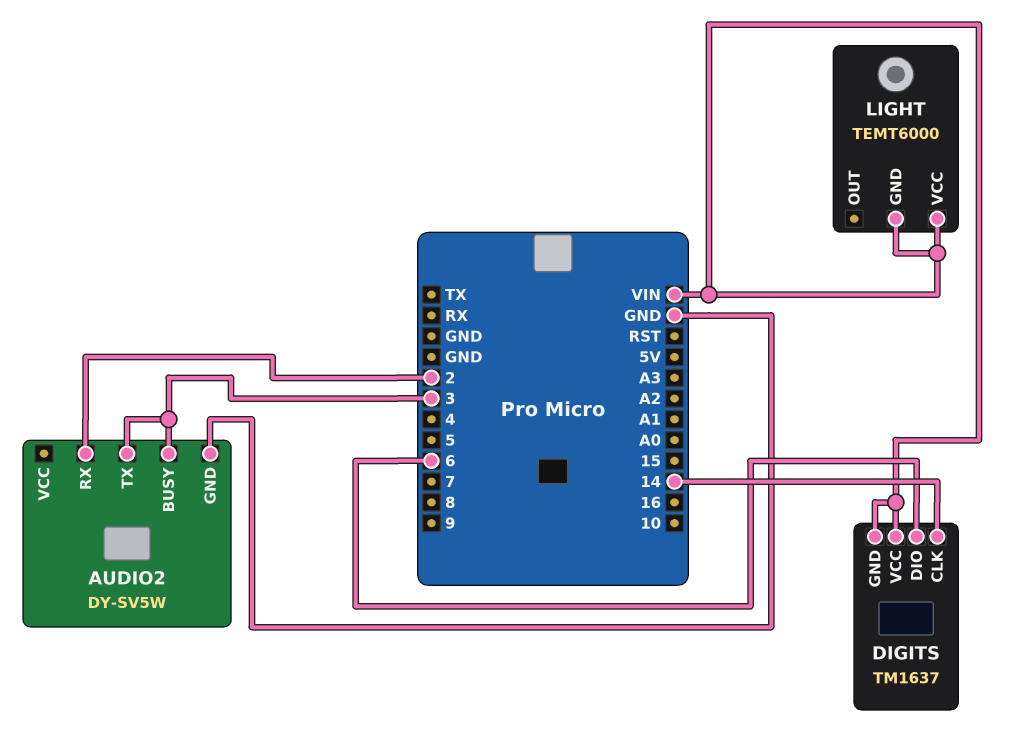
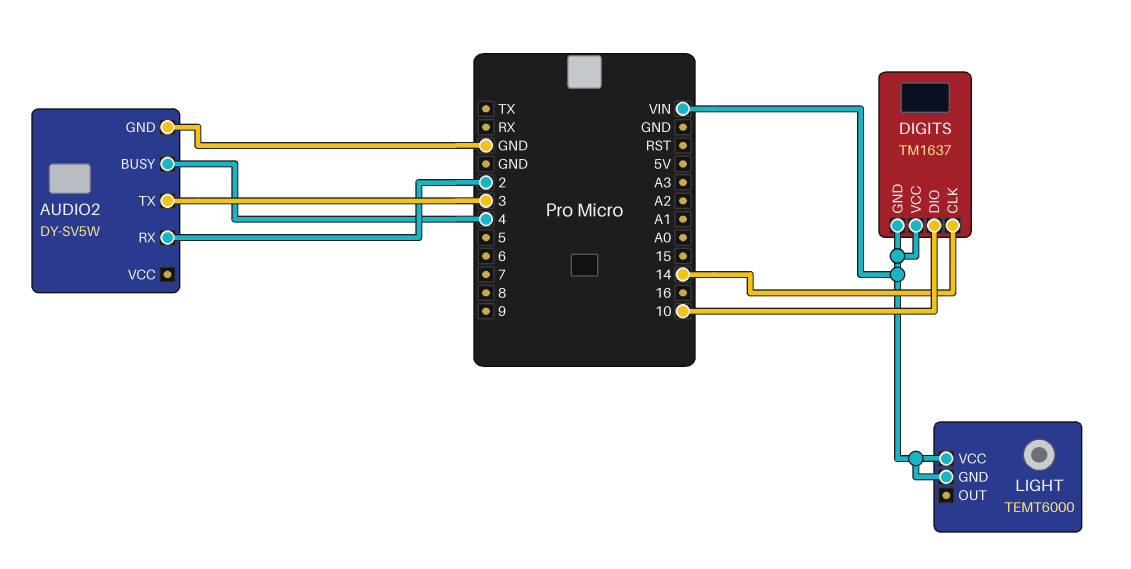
AUDIO2 pin BUSY: 3 -> 4
DIGITS pin DIO: 6 -> 10

